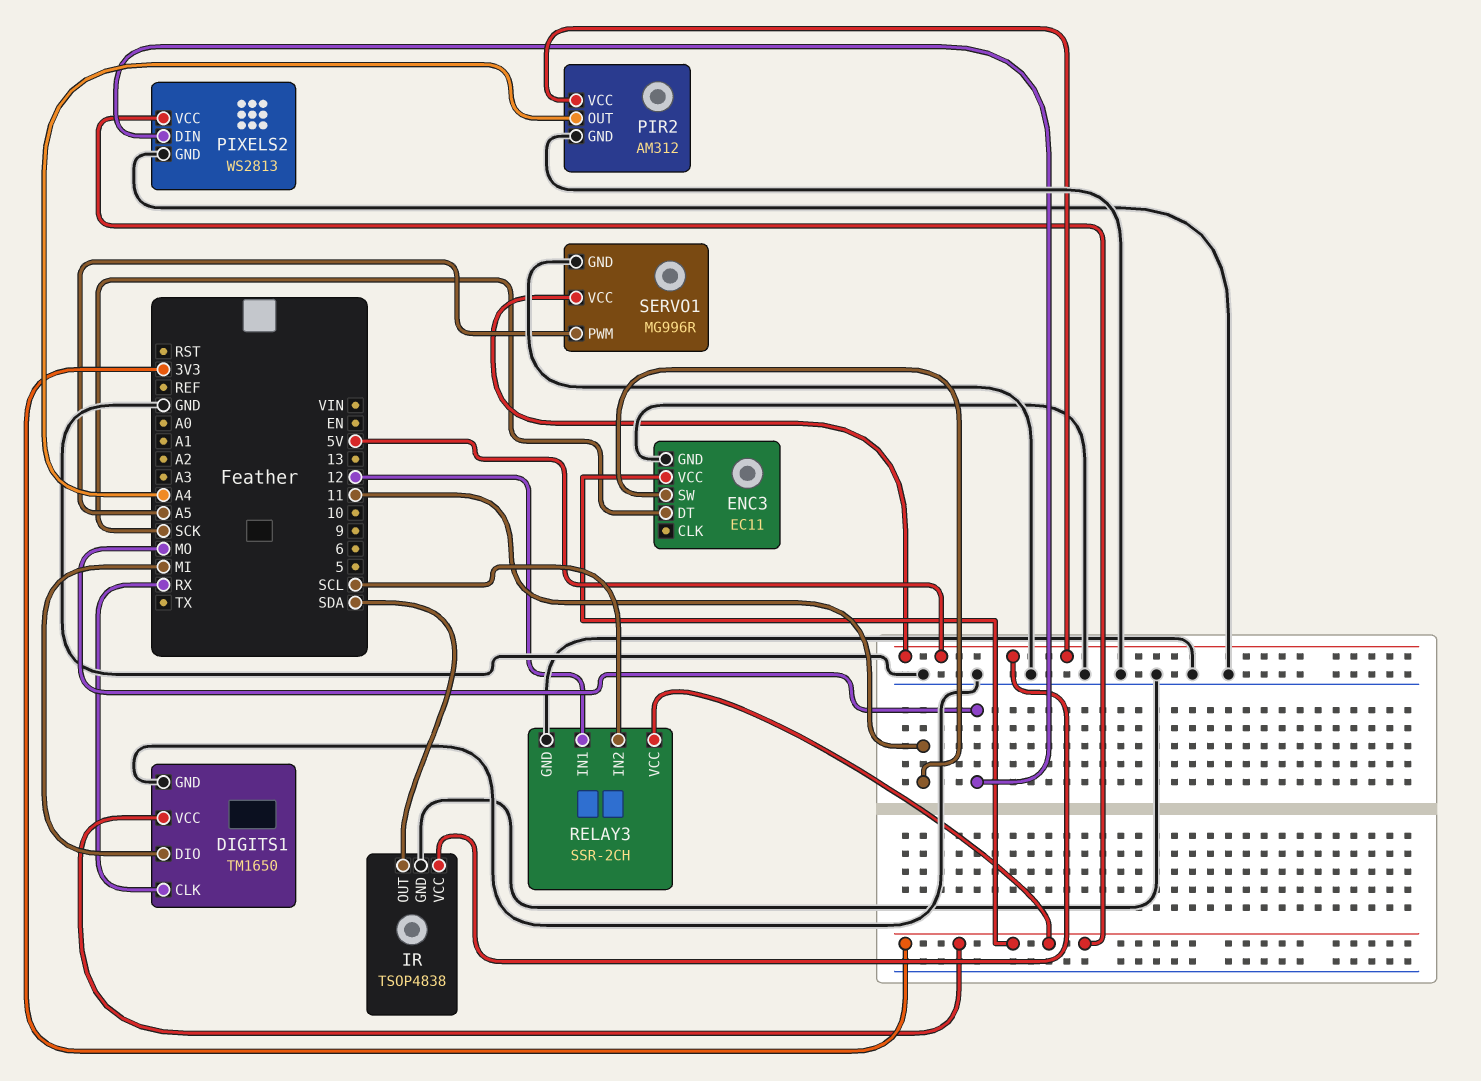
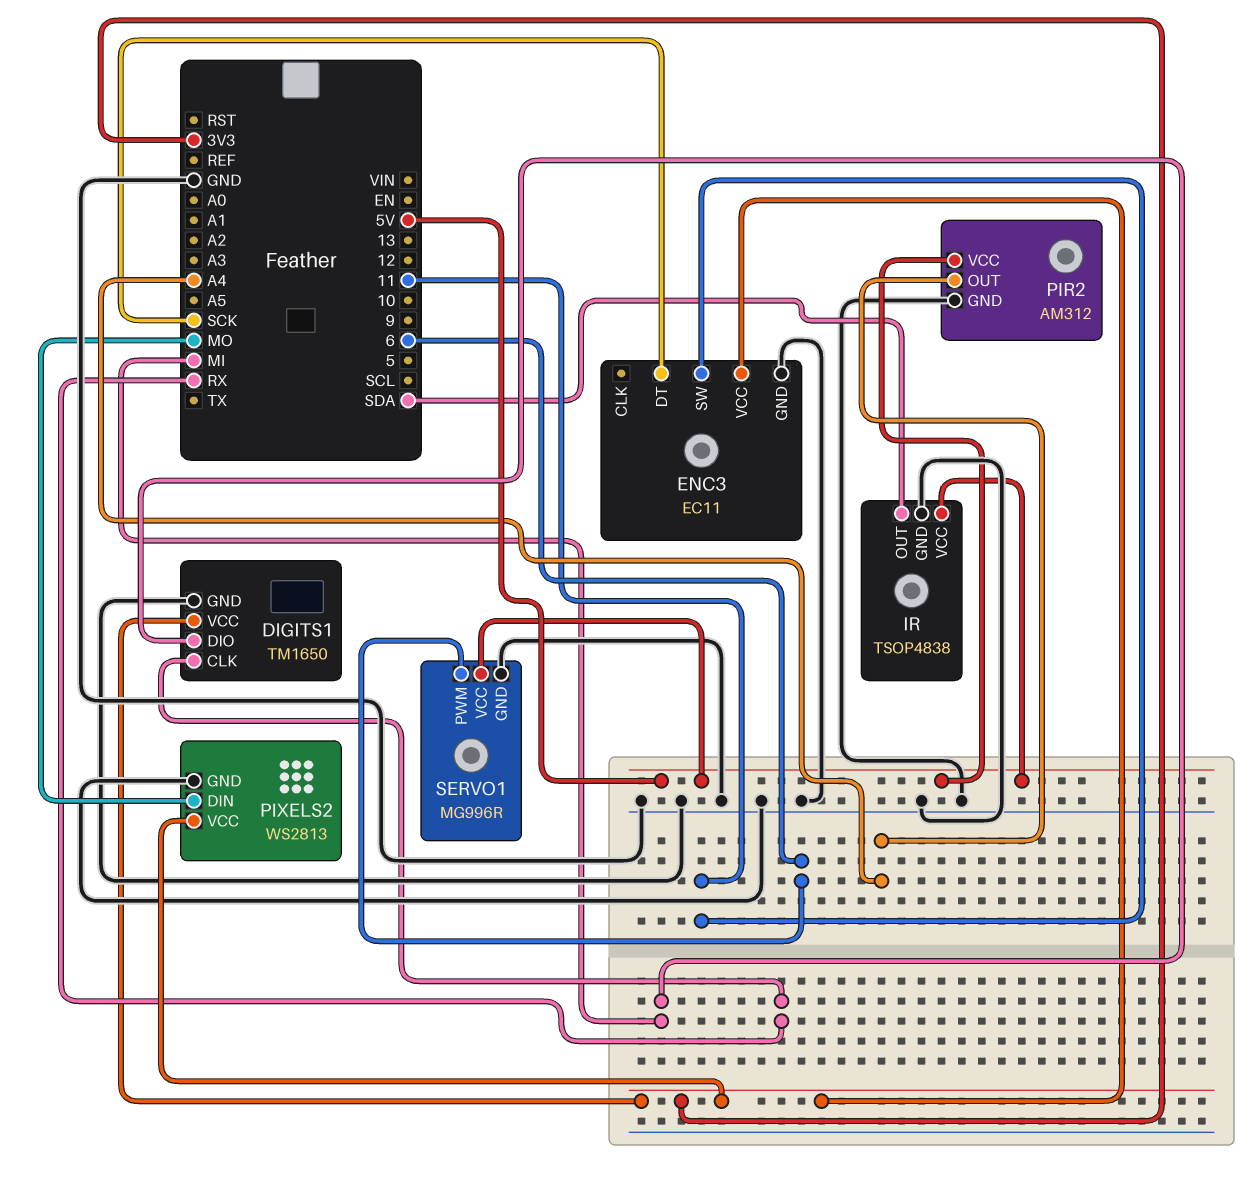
RELAY3: SSR-2CH -> none
RELAY3 pin GND: GND -> none
RELAY3 pin IN1: 12 -> none
RELAY3 pin IN2: SCL -> none
RELAY3 pin VCC: 3V3 -> none
SERVO1 pin PWM: A5 -> 6

